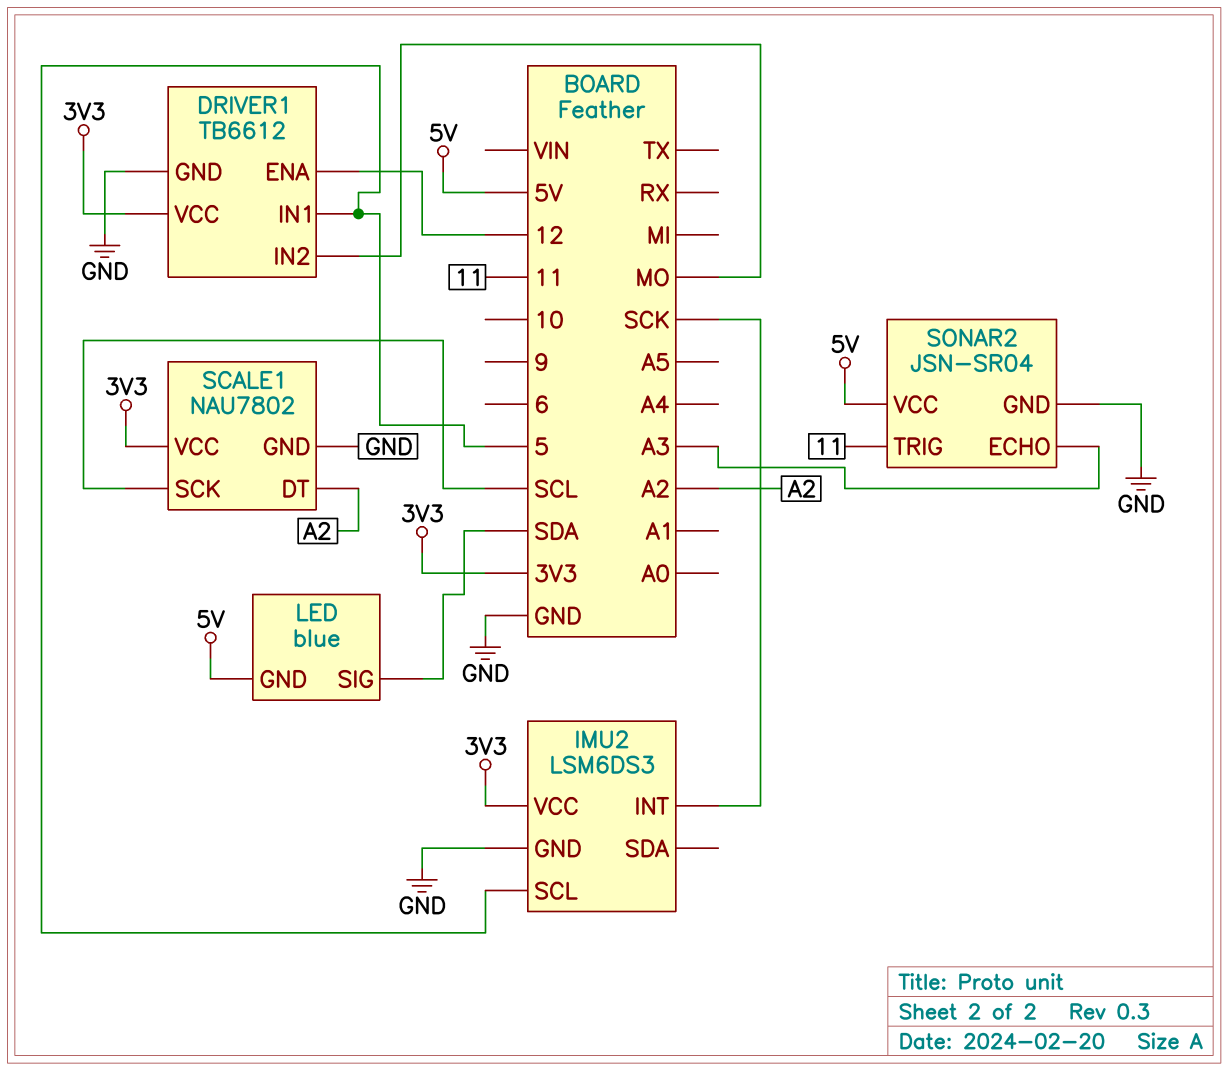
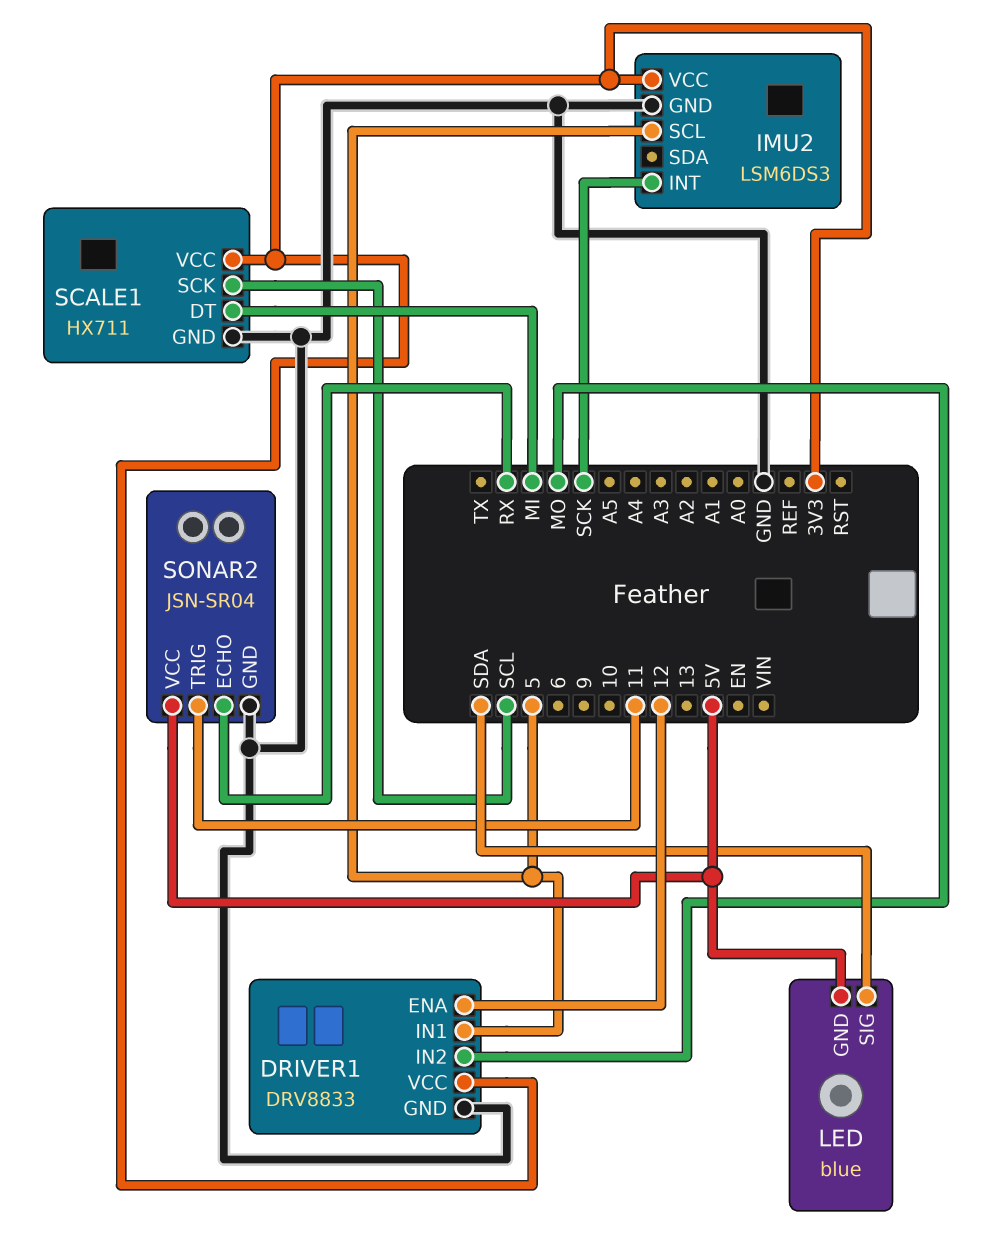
DRIVER1: TB6612 -> DRV8833
SCALE1: NAU7802 -> HX711
SCALE1 pin DT: A2 -> MI
SONAR2 pin ECHO: A3 -> RX

